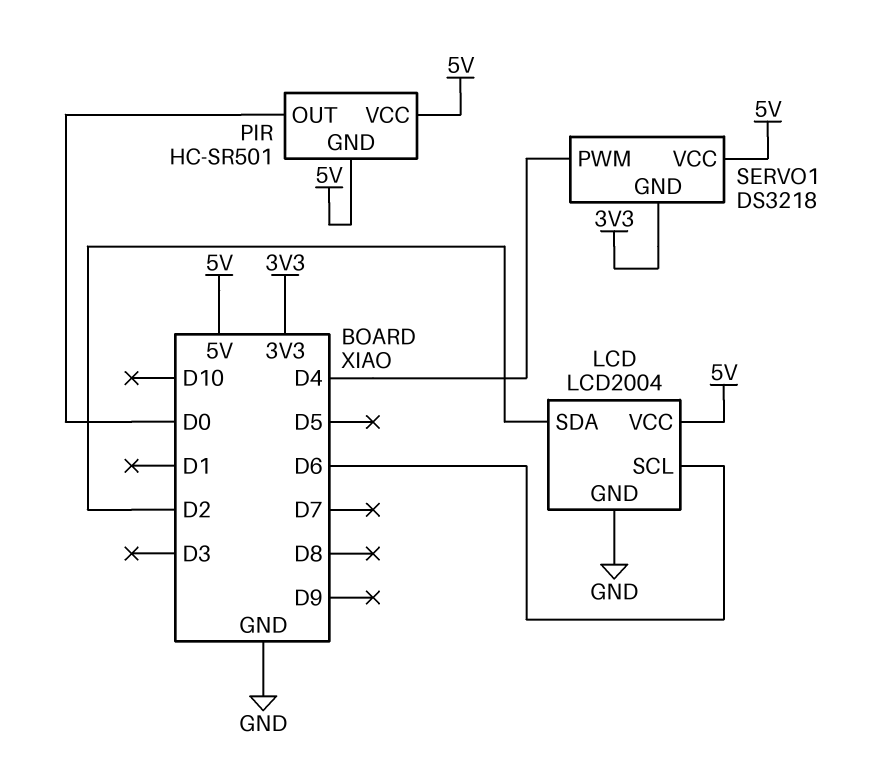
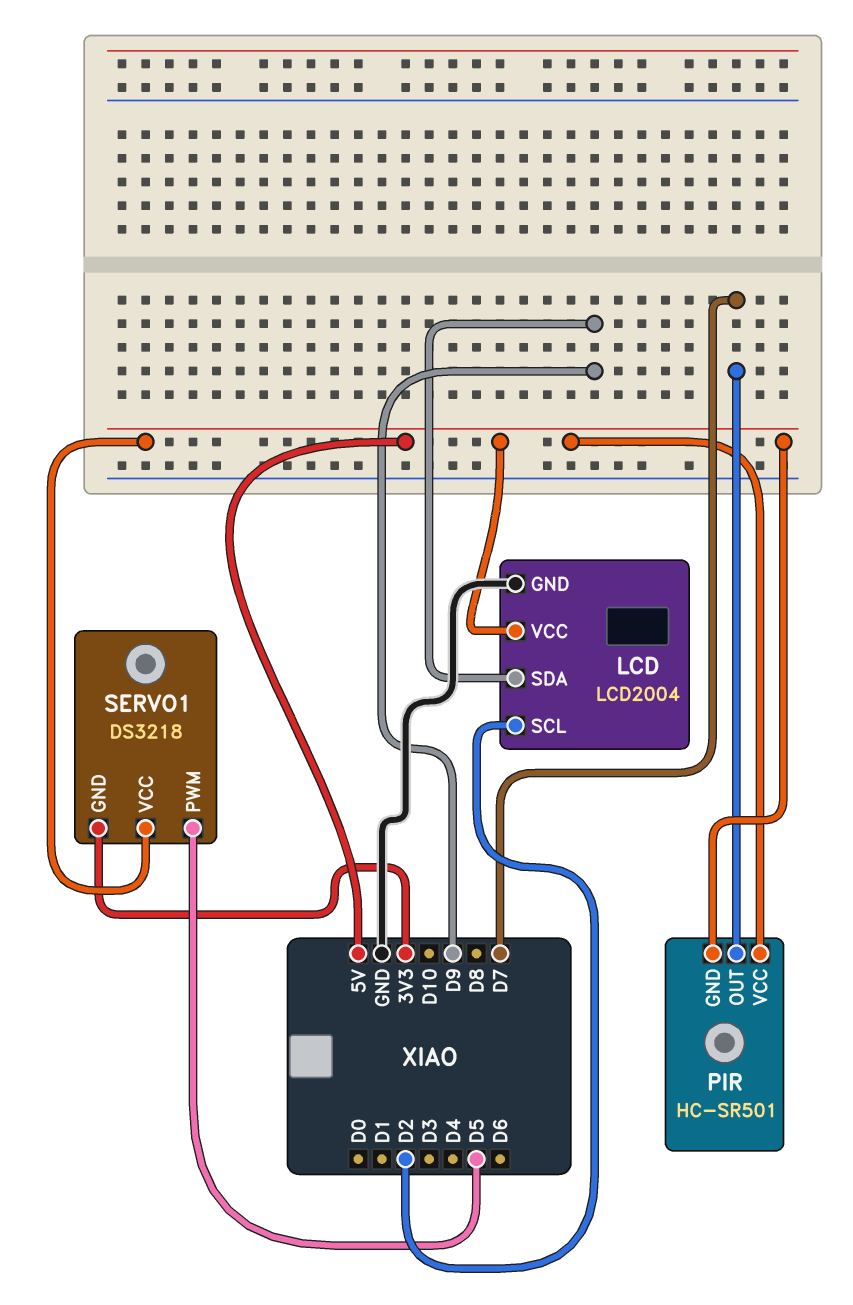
LCD pin SCL: D6 -> D2
LCD pin SDA: D2 -> D9
PIR pin OUT: D0 -> D7
SERVO1 pin PWM: D4 -> D5

